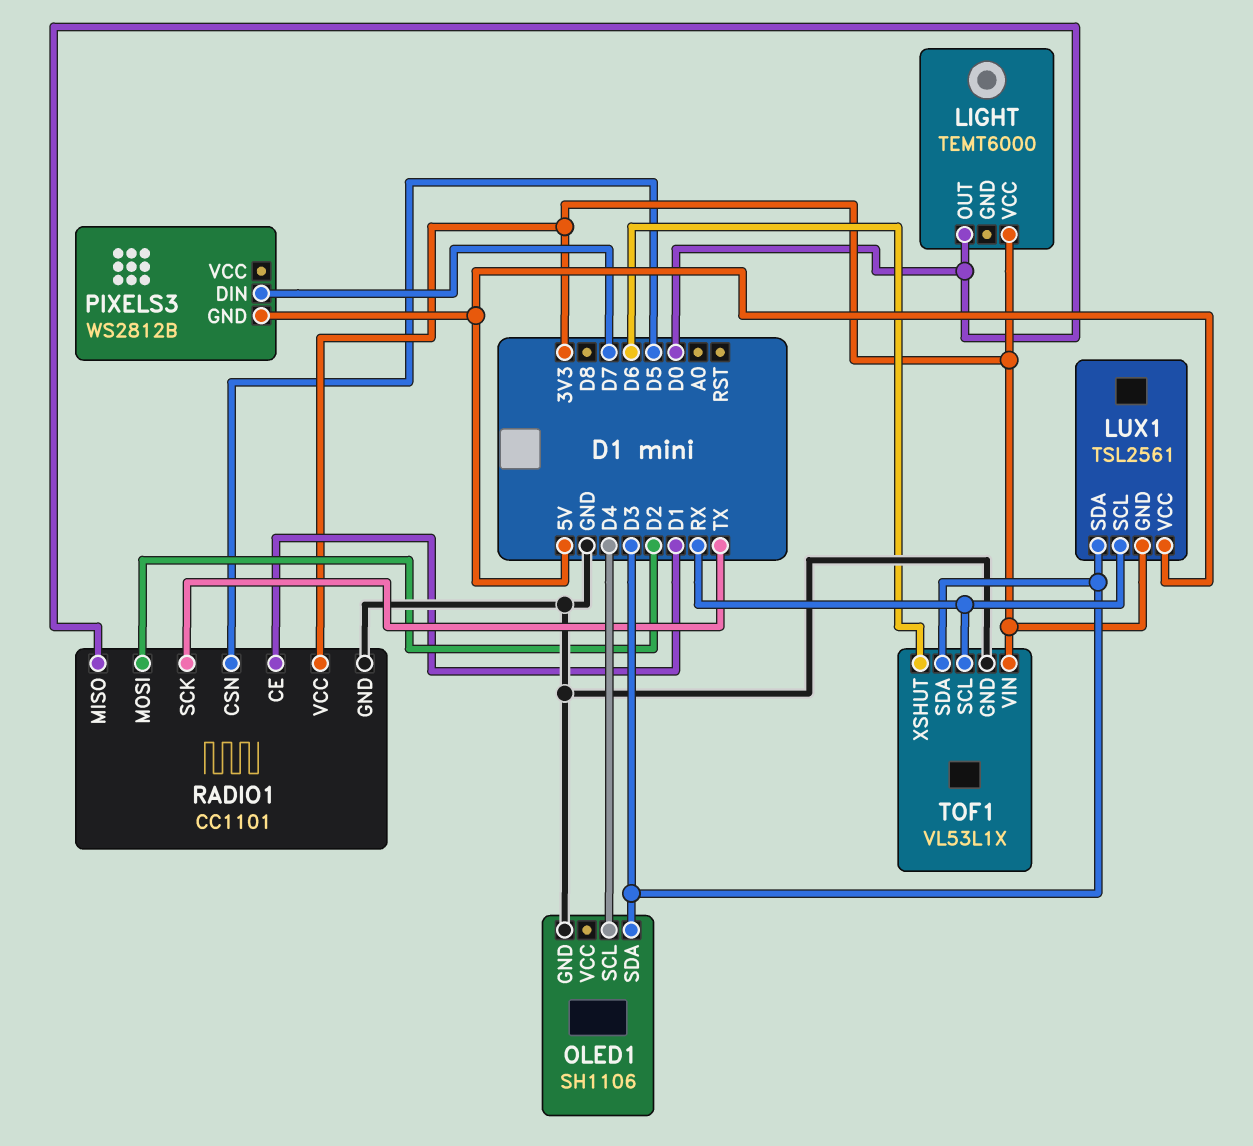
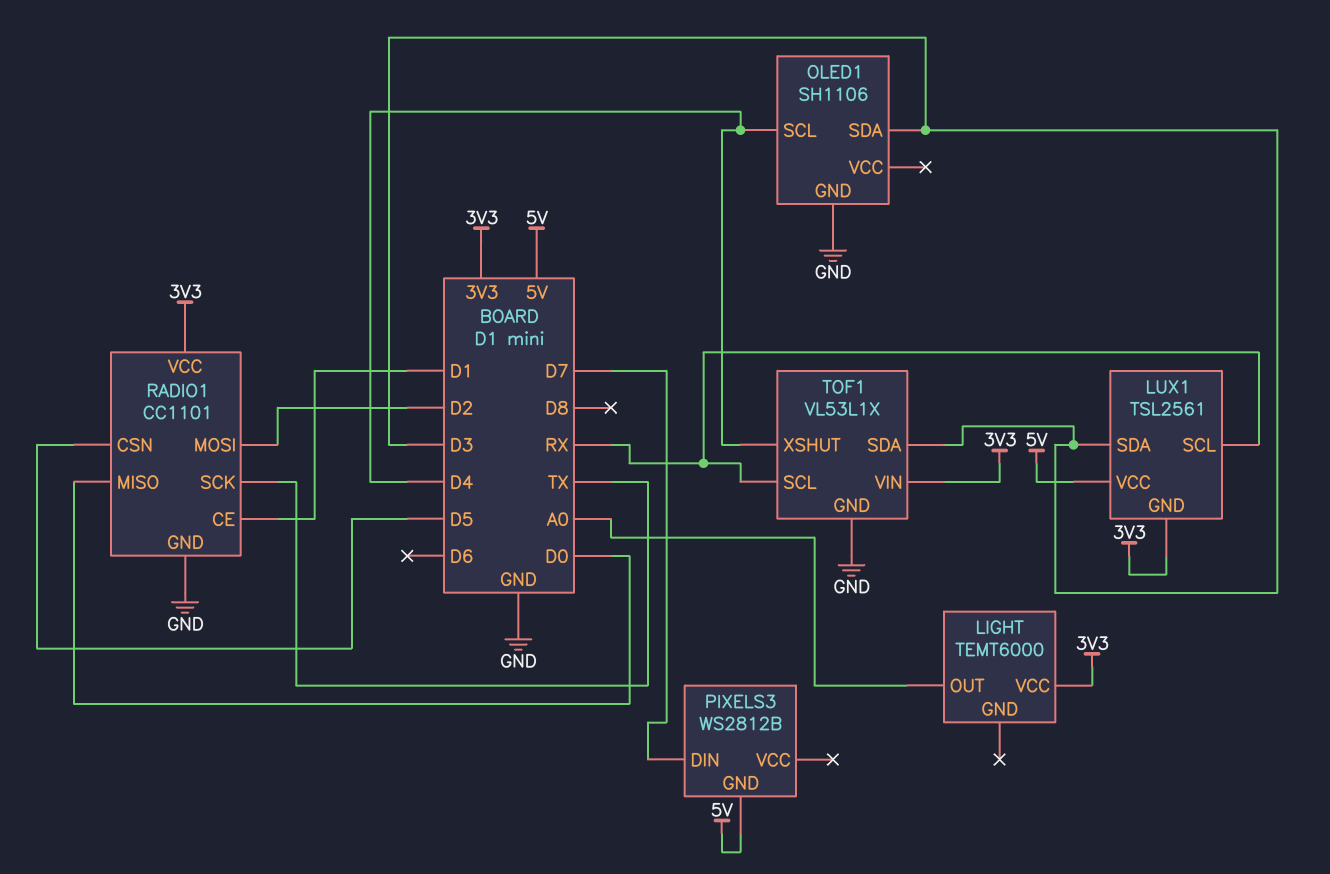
LIGHT pin OUT: D0 -> A0
TOF1 pin XSHUT: D6 -> D4

